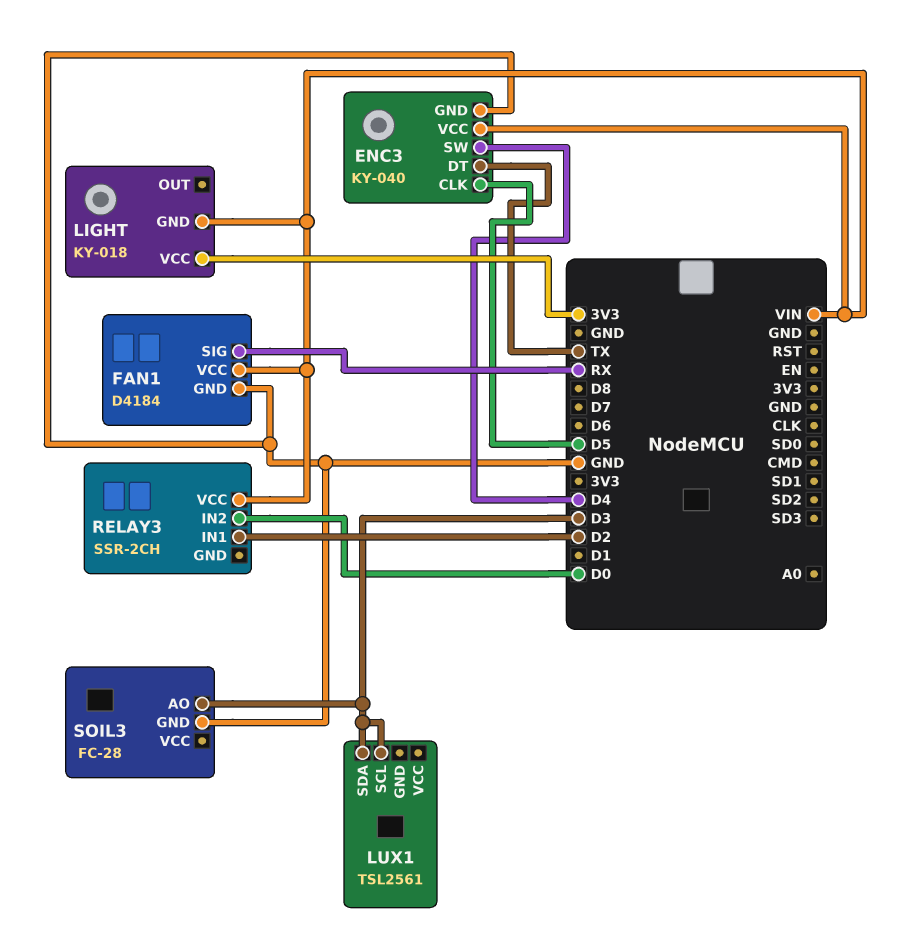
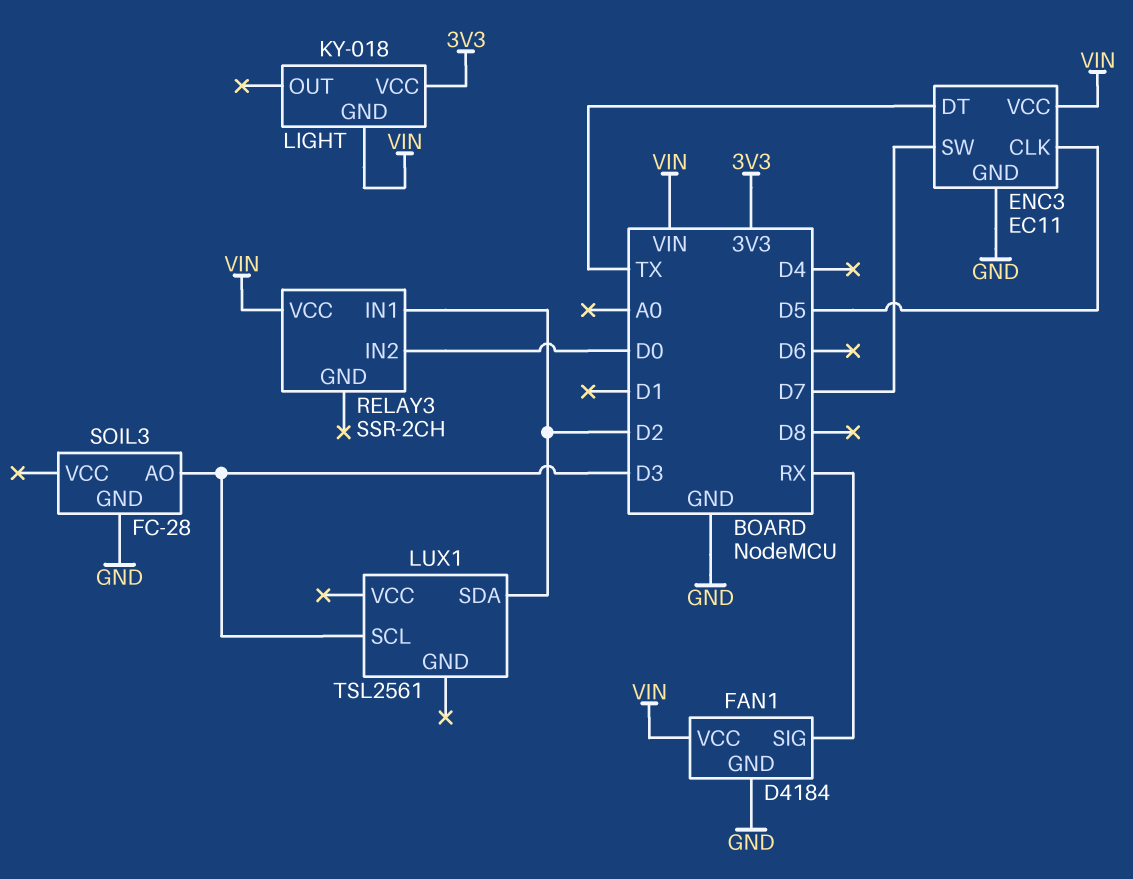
ENC3: KY-040 -> EC11
ENC3 pin SW: D4 -> D7
LUX1 pin SDA: D3 -> D2

